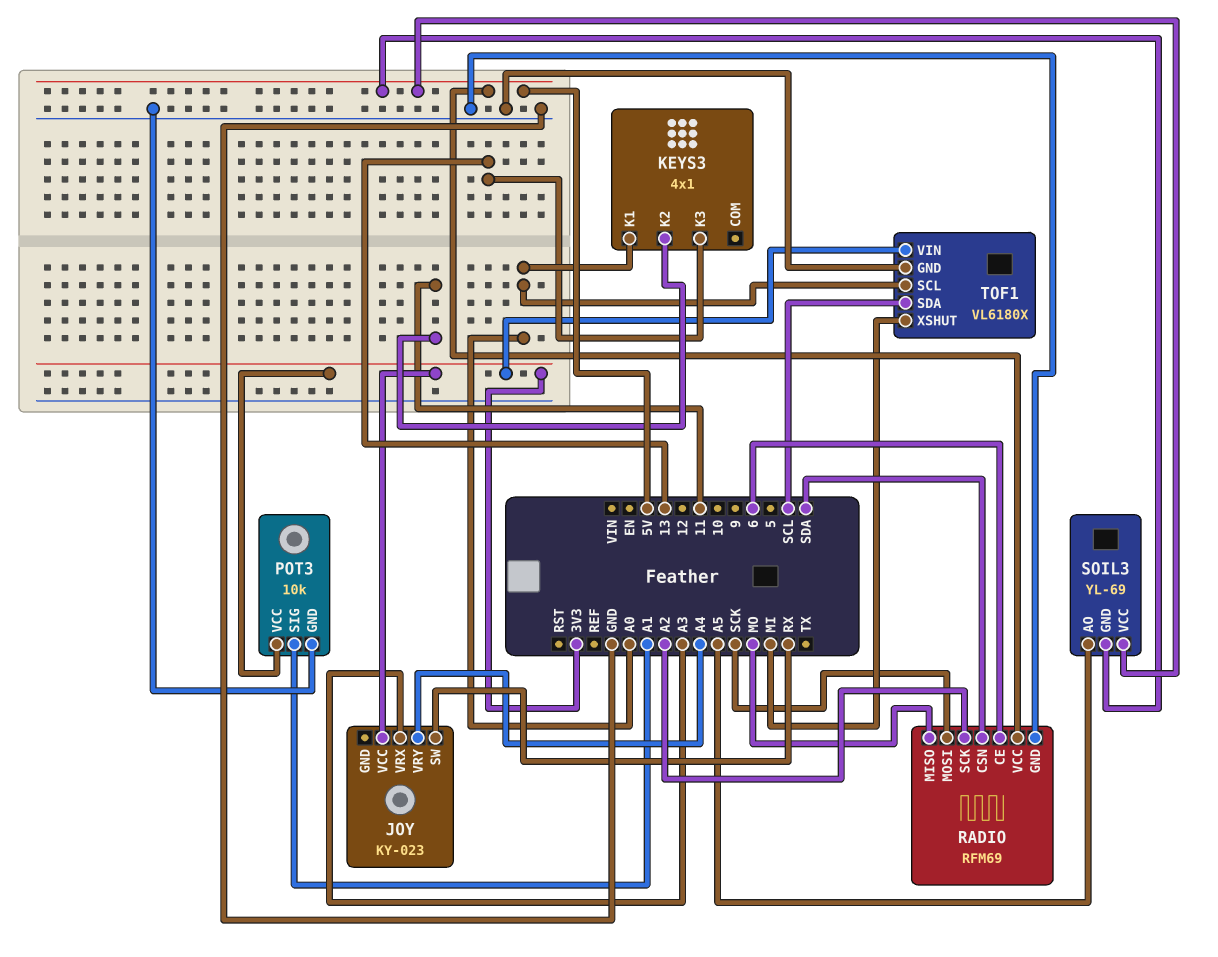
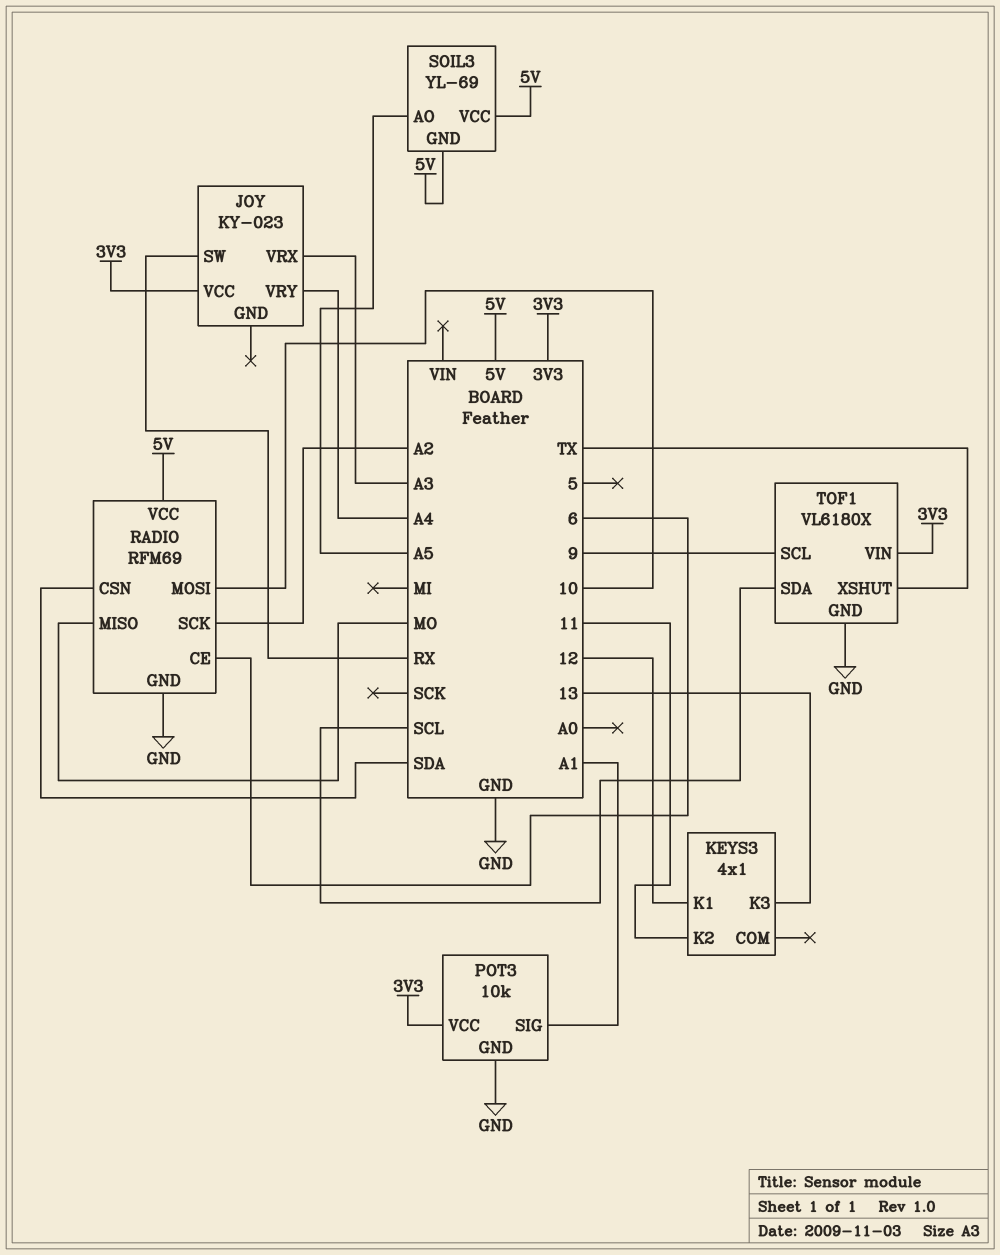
KEYS3 pin K1: A0 -> 12
RADIO pin MOSI: SCK -> 10
TOF1 pin SCL: A0 -> 9
TOF1 pin XSHUT: MI -> TX

